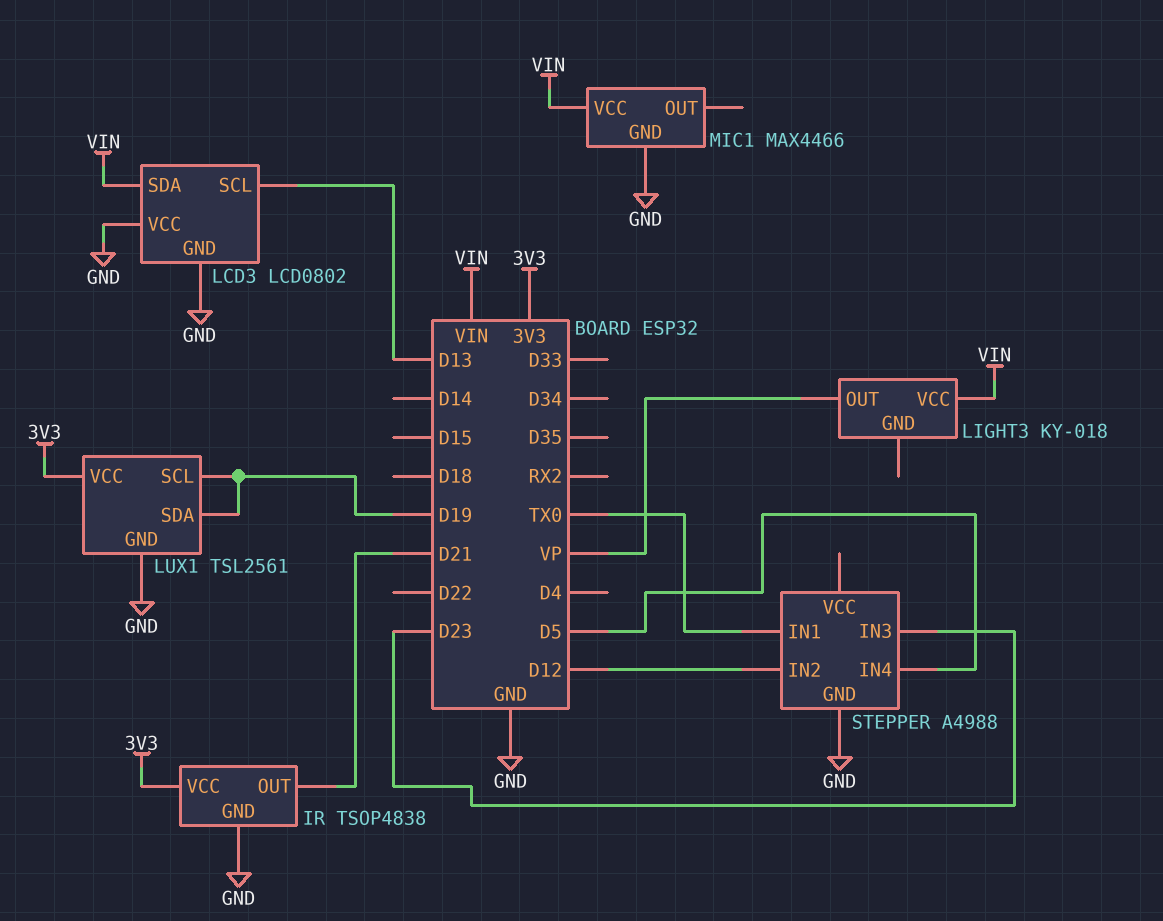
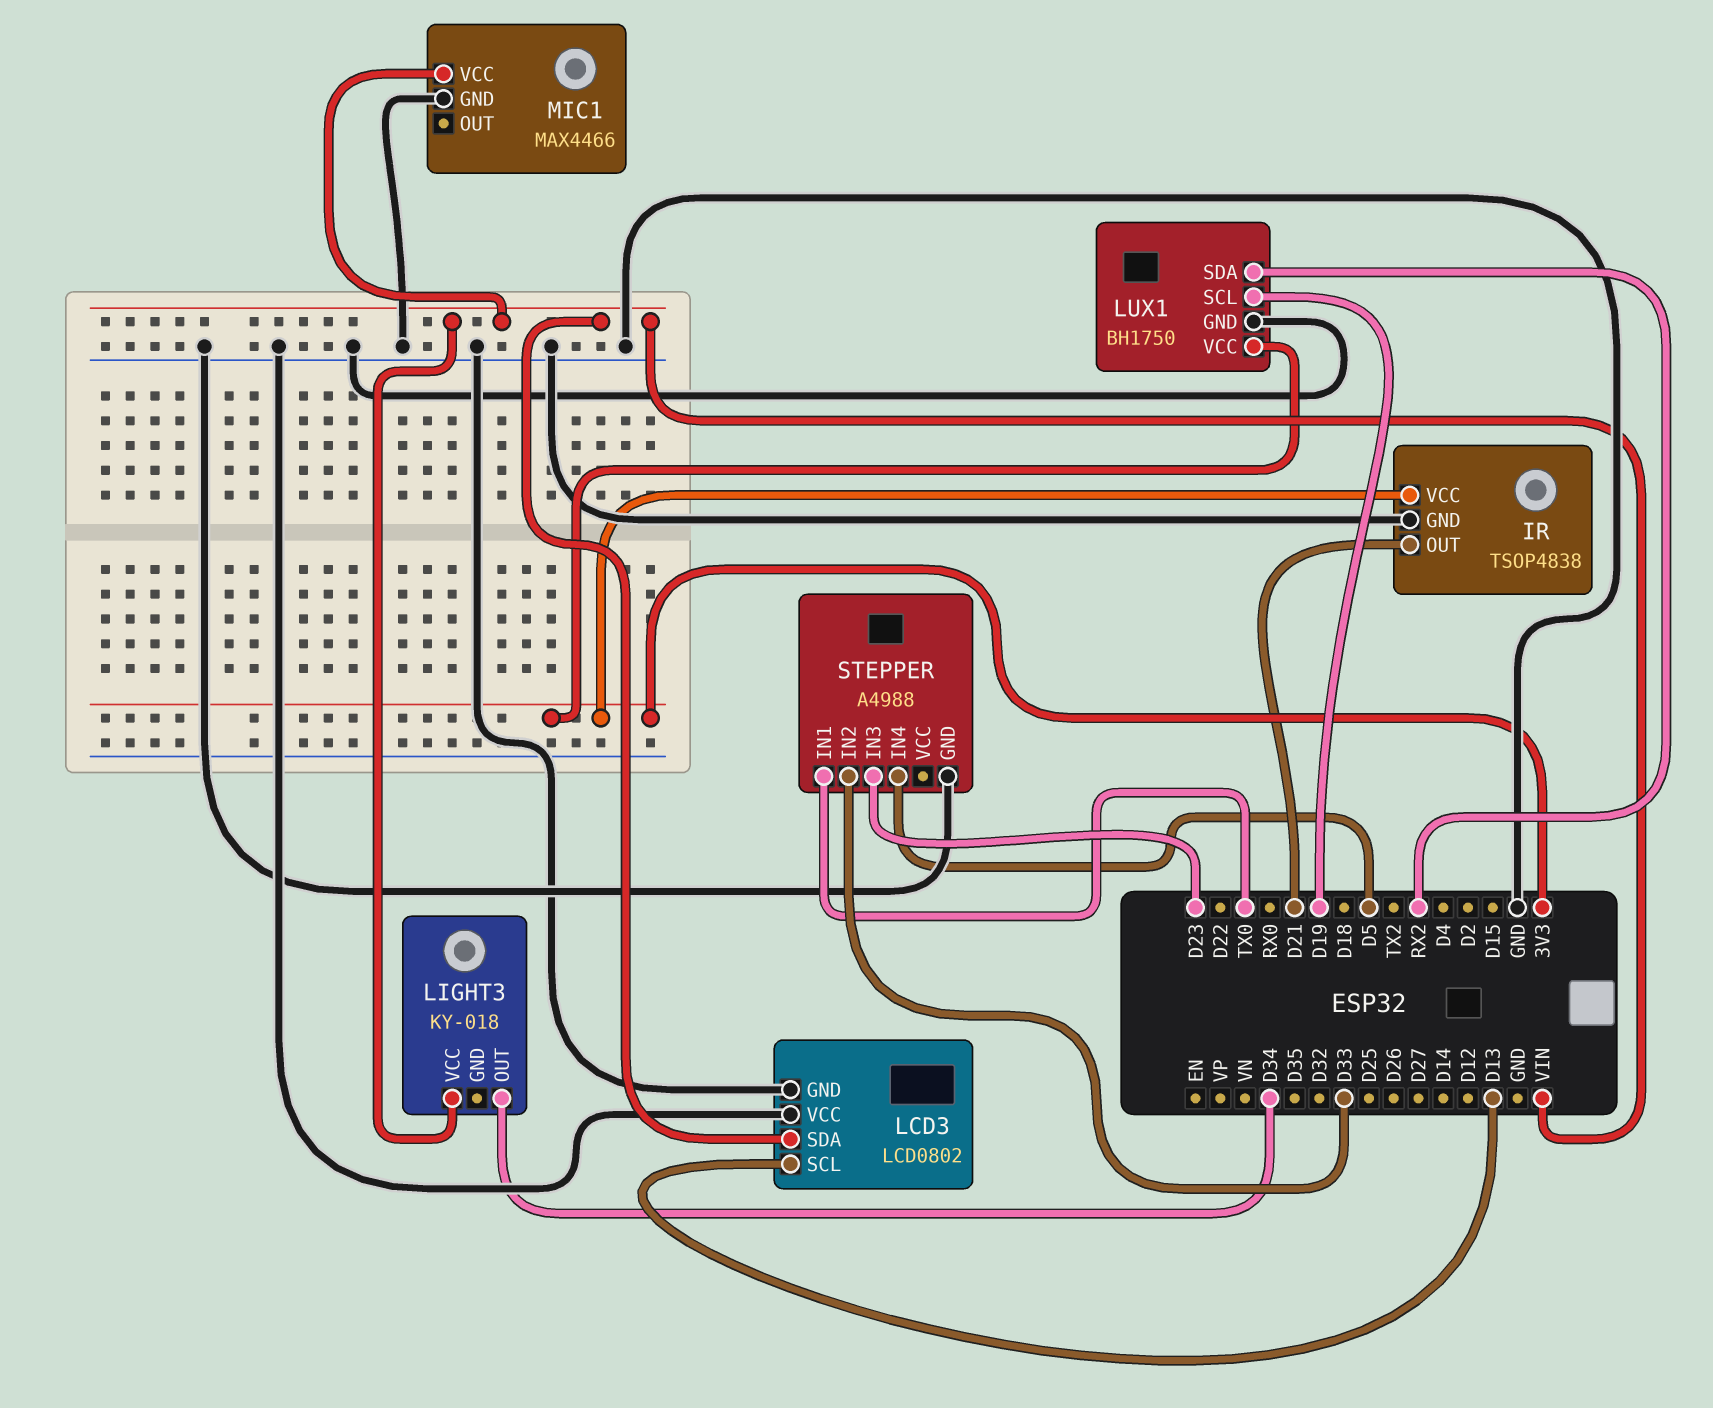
LIGHT3 pin OUT: VP -> D34
LUX1: TSL2561 -> BH1750
LUX1 pin SDA: D19 -> RX2
STEPPER pin IN2: D12 -> D33

